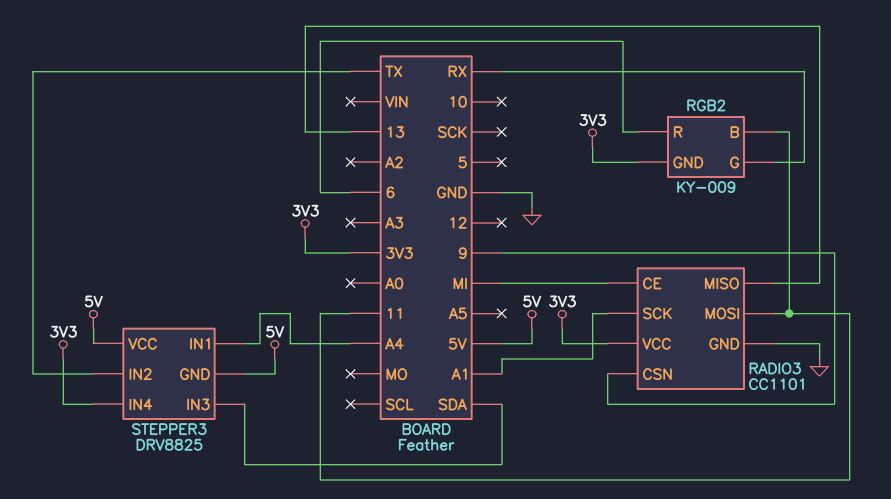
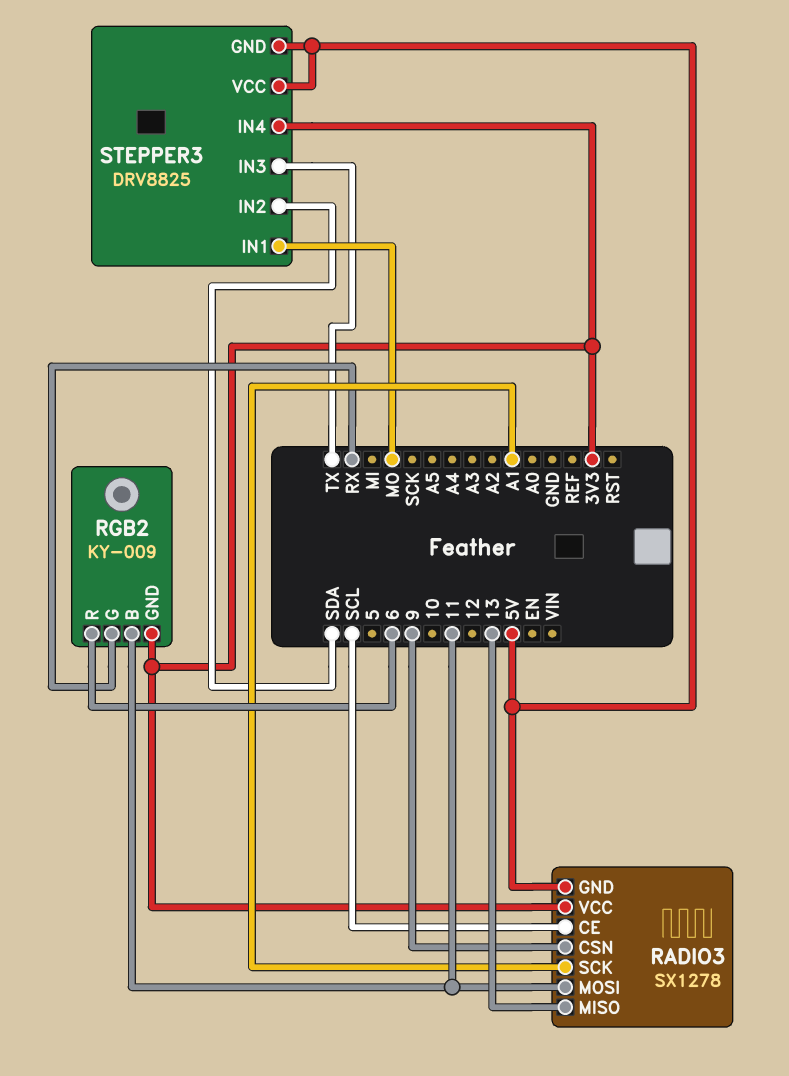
RADIO3: CC1101 -> SX1278
RADIO3 pin CE: MI -> SCL
RADIO3 pin GND: GND -> 5V
STEPPER3 pin IN1: A4 -> MO
STEPPER3 pin IN2: TX -> SDA
STEPPER3 pin IN3: SDA -> TX

